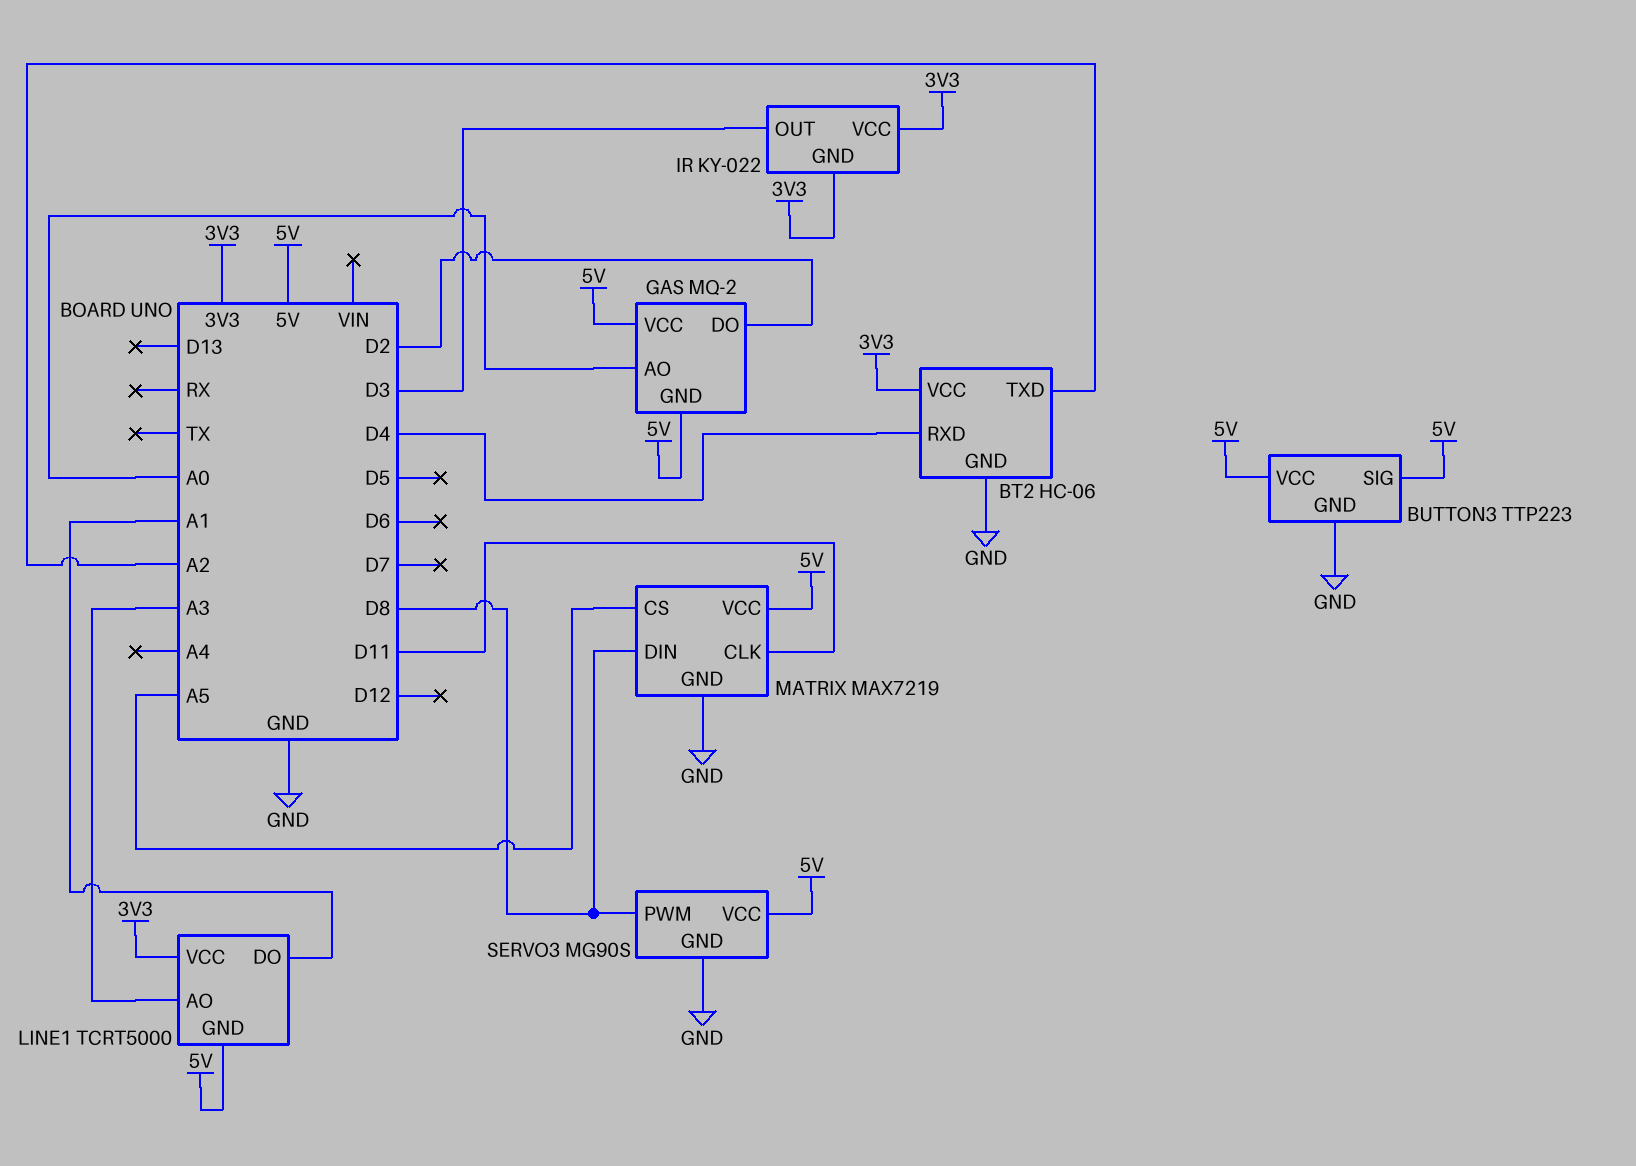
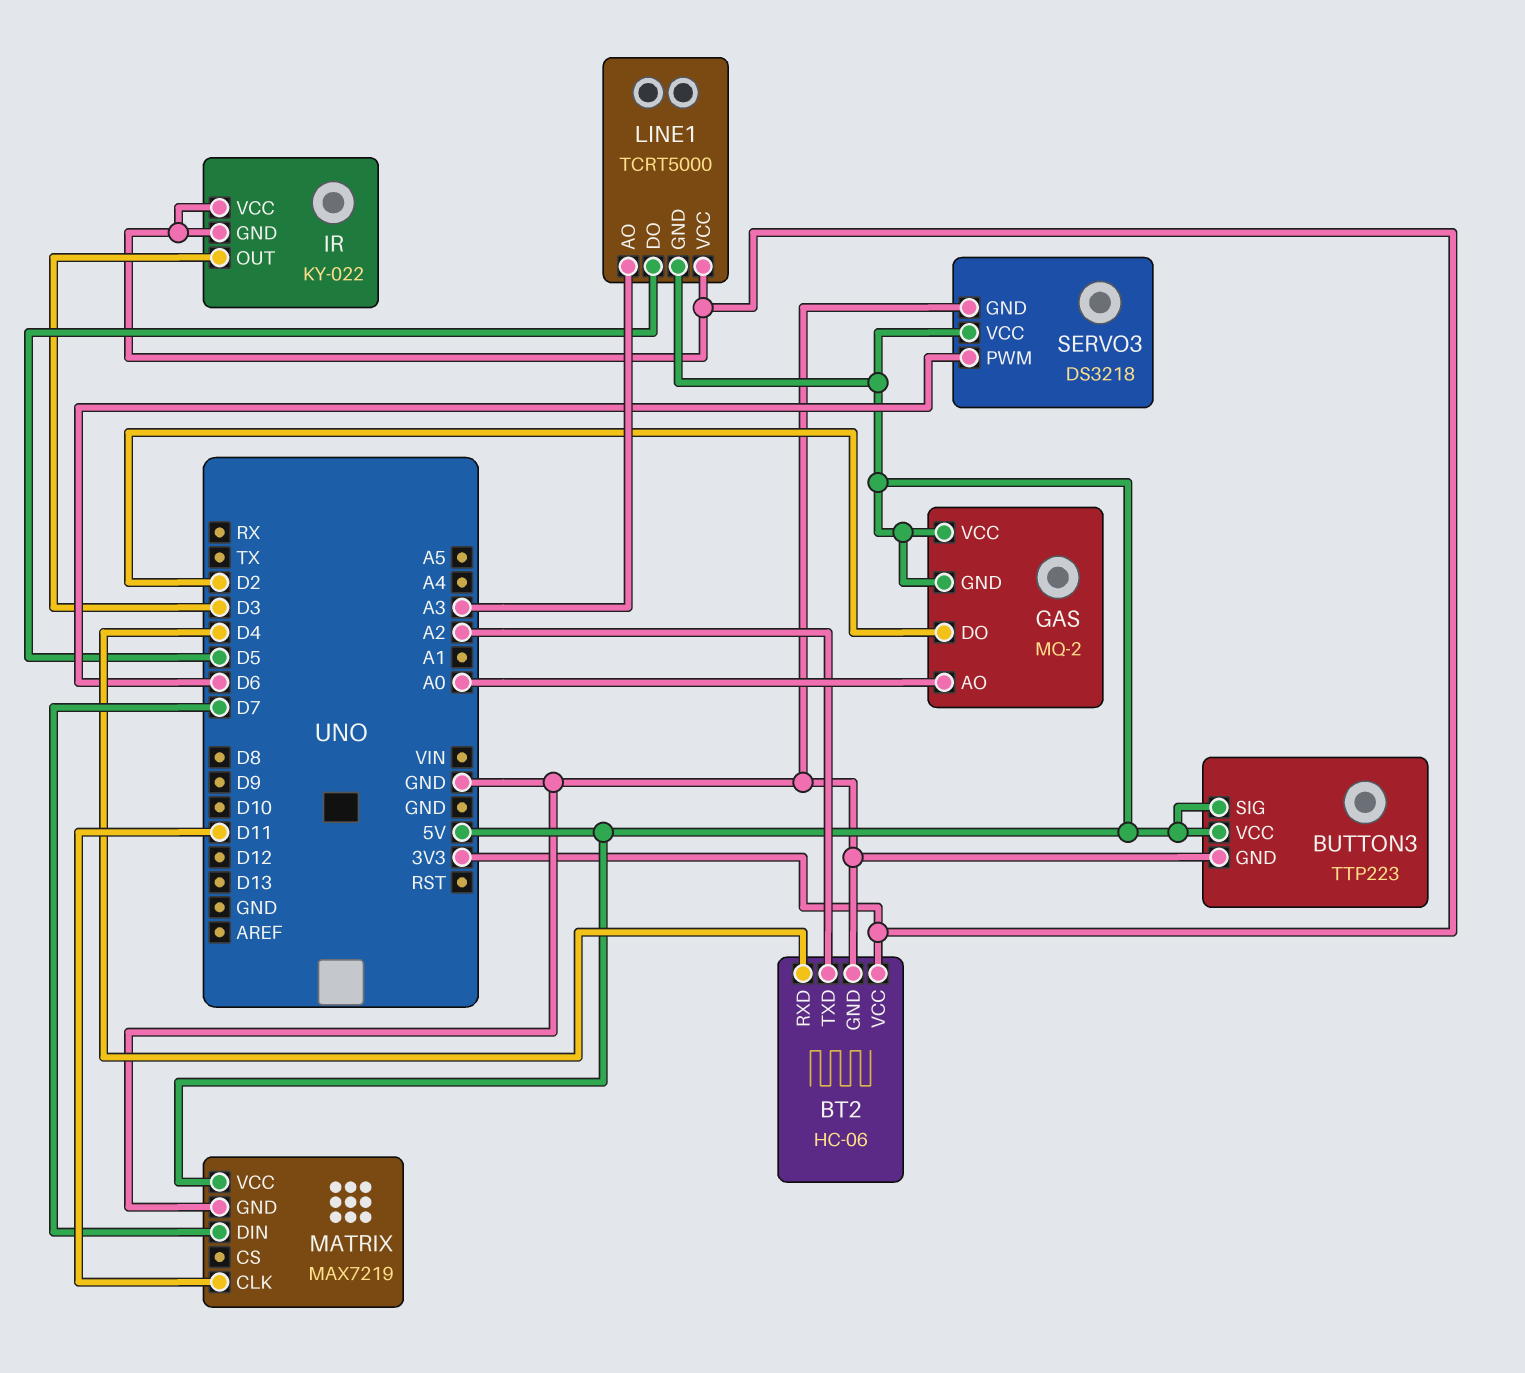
LINE1 pin DO: A1 -> D5
MATRIX pin CS: A5 -> none
MATRIX pin DIN: D8 -> D7
SERVO3: MG90S -> DS3218
SERVO3 pin PWM: D8 -> D6

